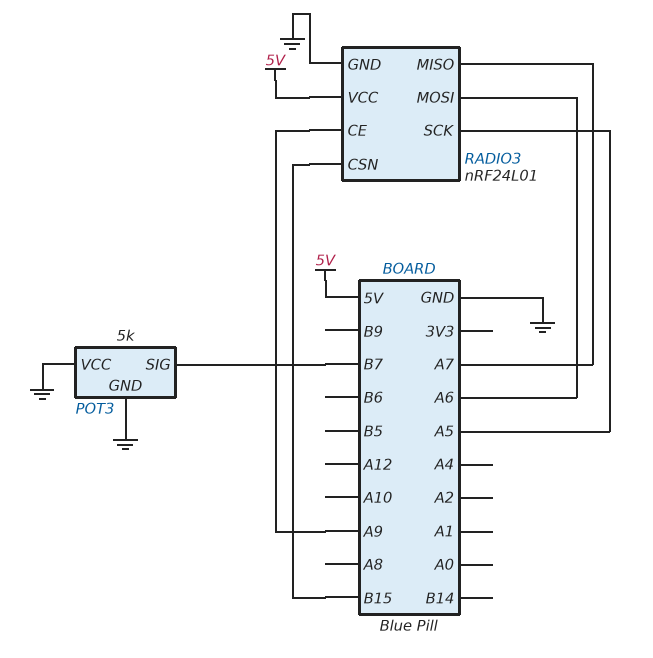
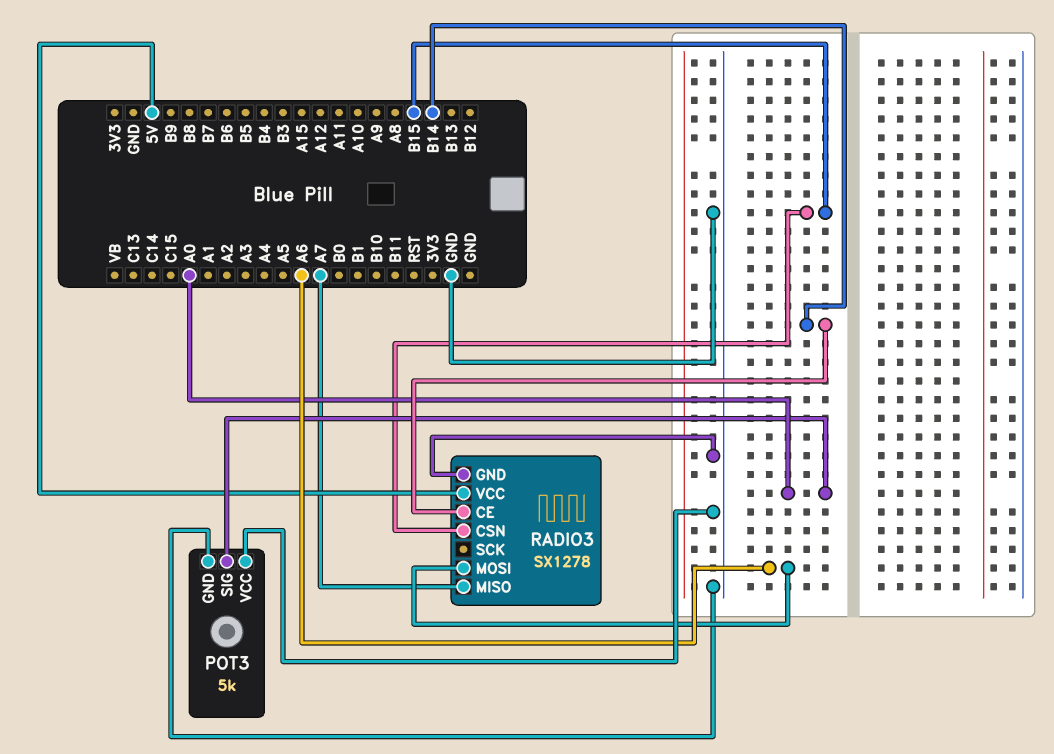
POT3 pin SIG: B7 -> A0
RADIO3: nRF24L01 -> SX1278
RADIO3 pin CE: A9 -> B14
RADIO3 pin SCK: A5 -> none

